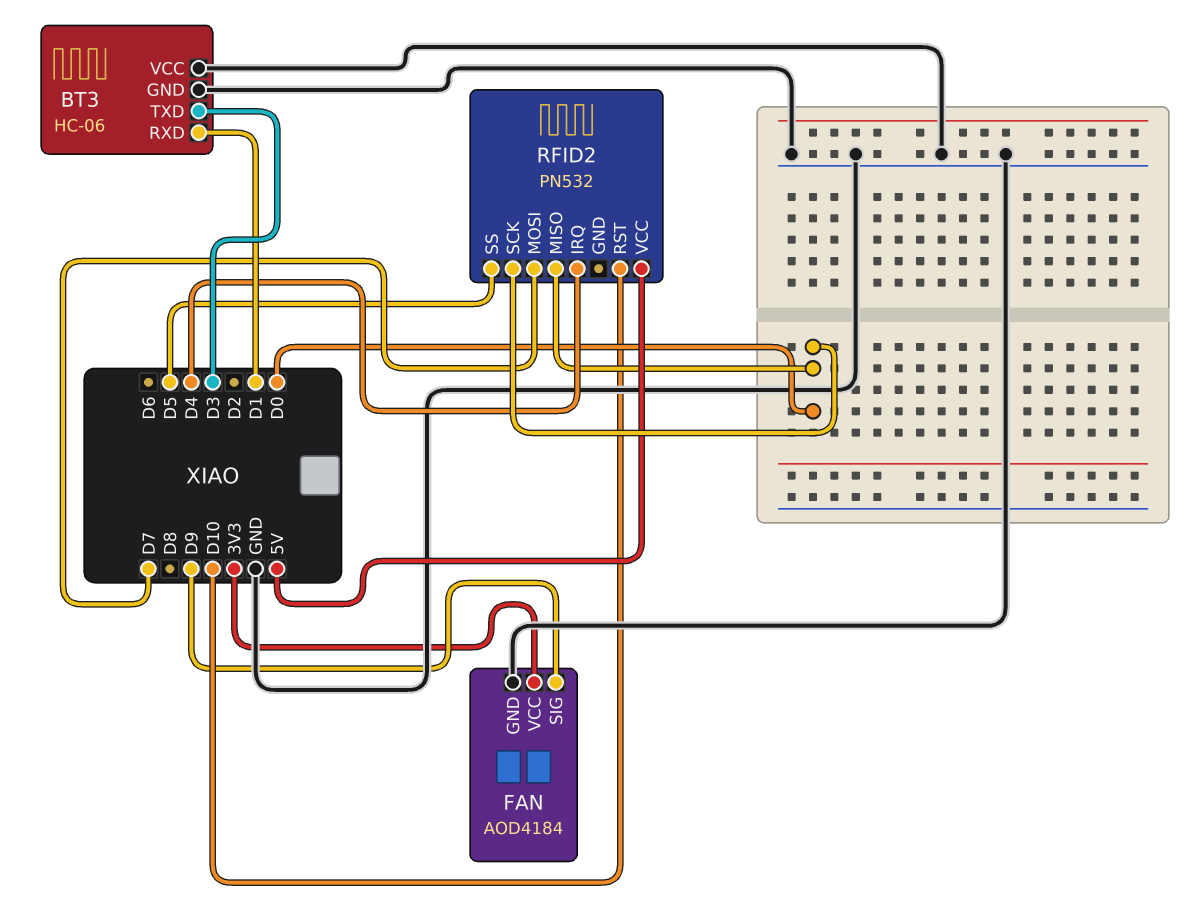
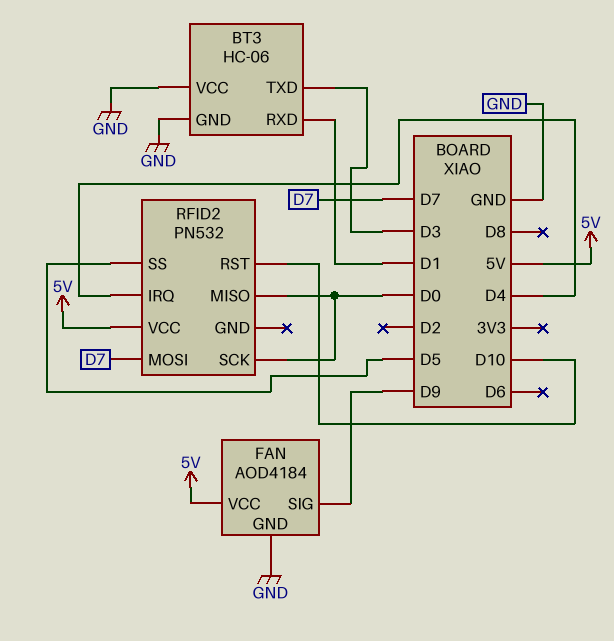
FAN pin VCC: 3V3 -> 5V

